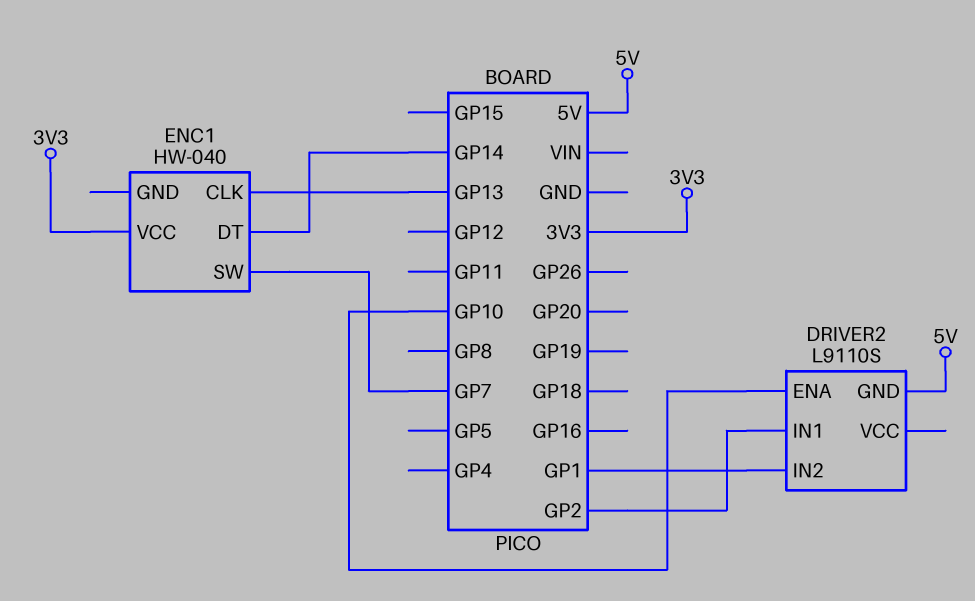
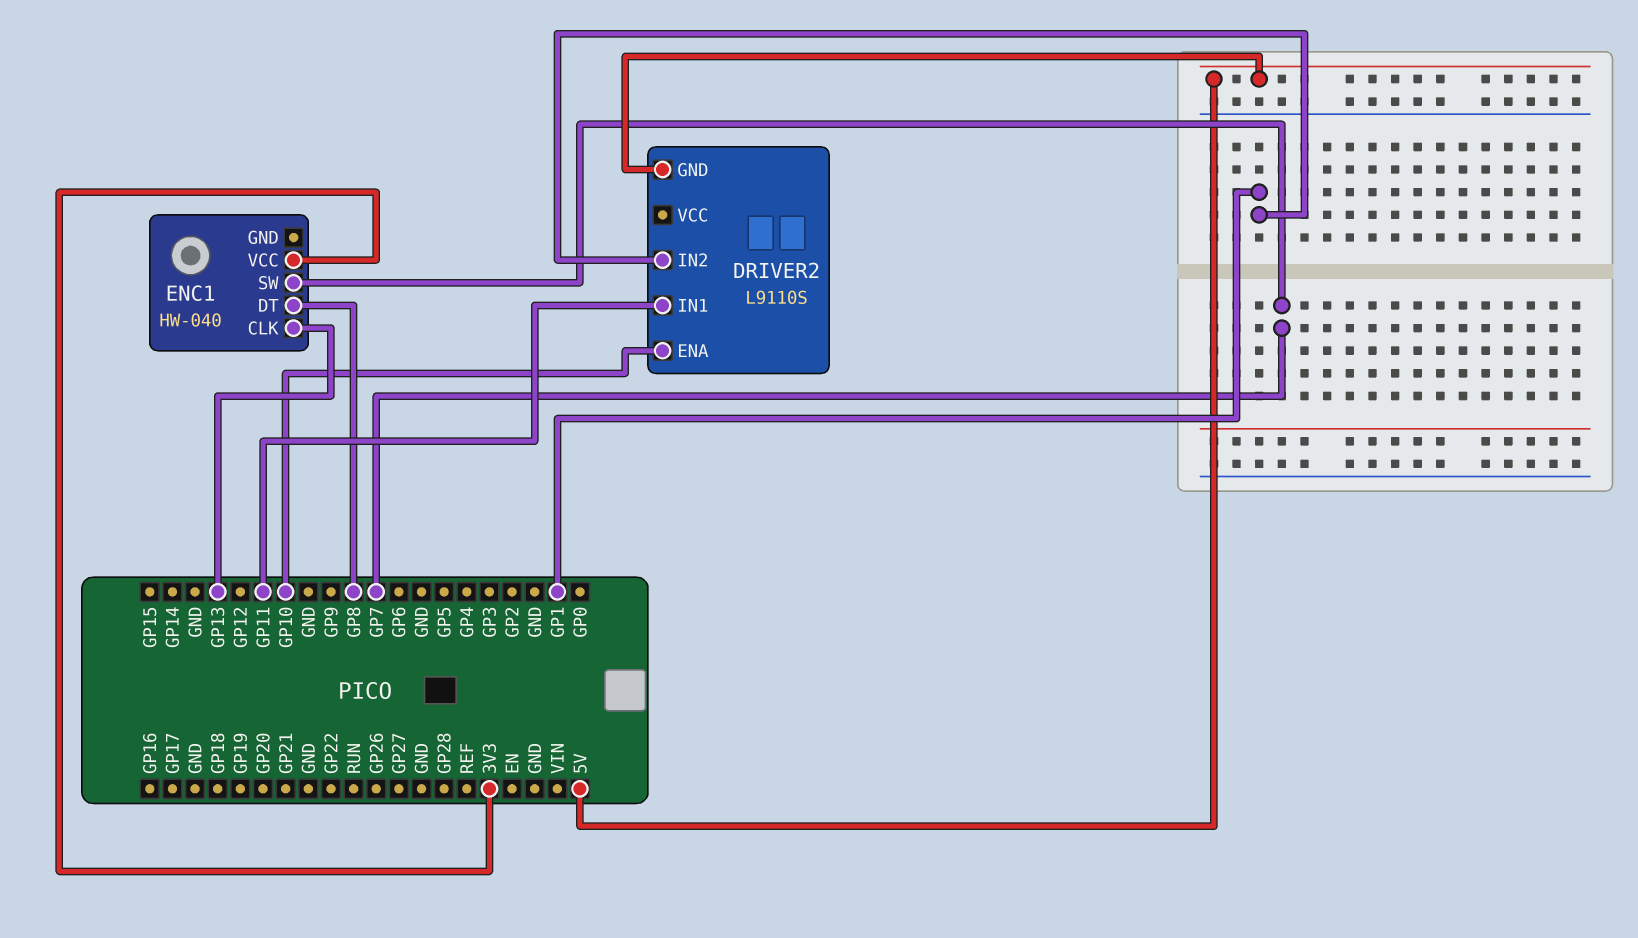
DRIVER2 pin IN1: GP2 -> GP11
ENC1 pin DT: GP14 -> GP8

